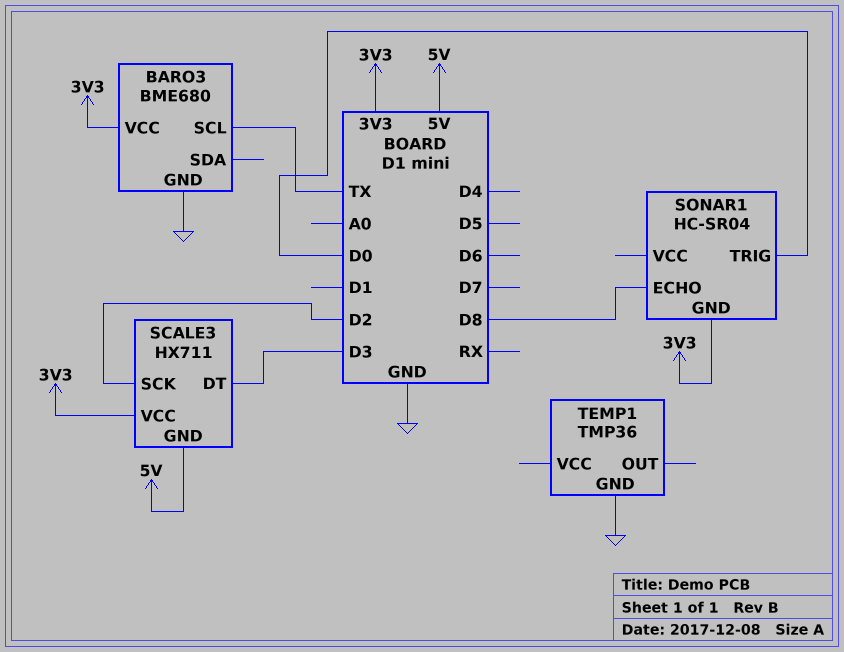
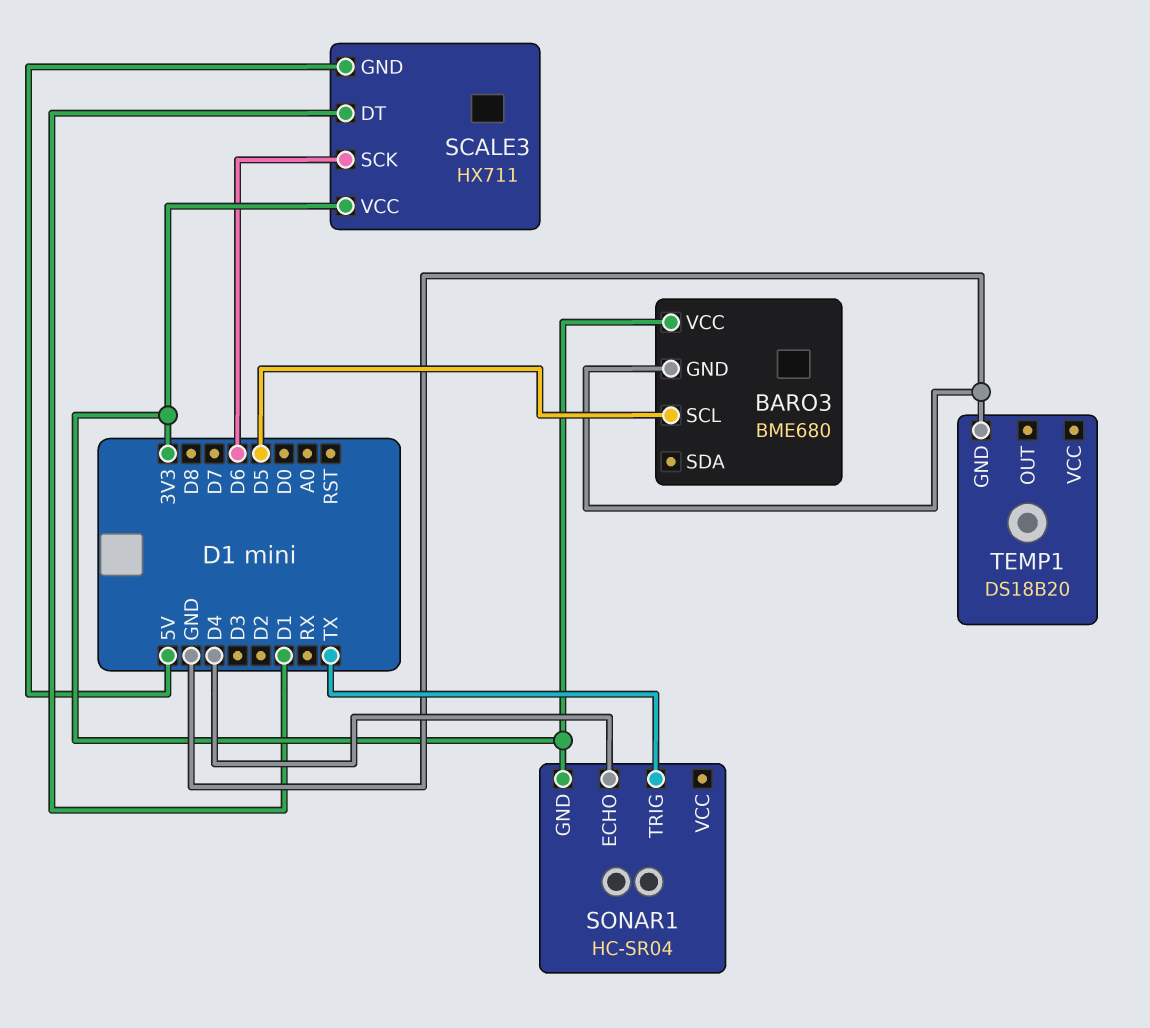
BARO3 pin SCL: TX -> D5
SCALE3 pin DT: D3 -> D1
SCALE3 pin SCK: D2 -> D6
SONAR1 pin ECHO: D8 -> D4
SONAR1 pin TRIG: D0 -> TX
TEMP1: TMP36 -> DS18B20

